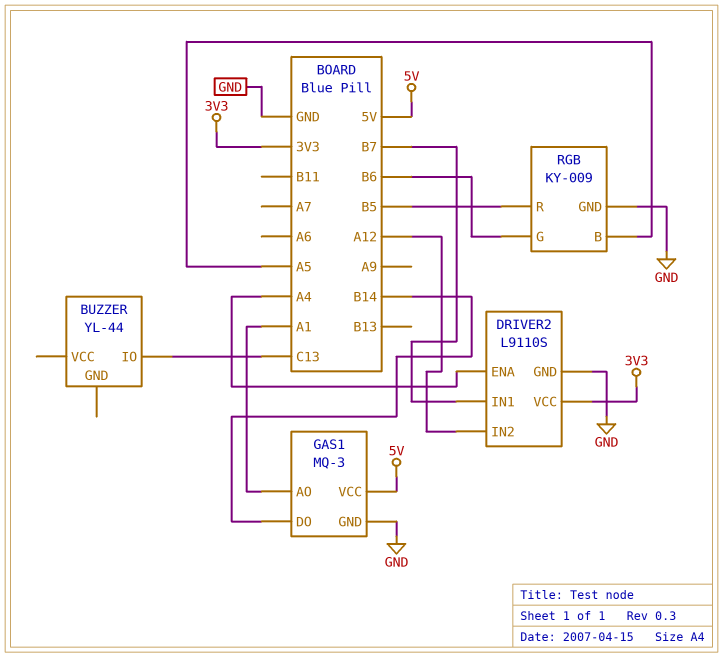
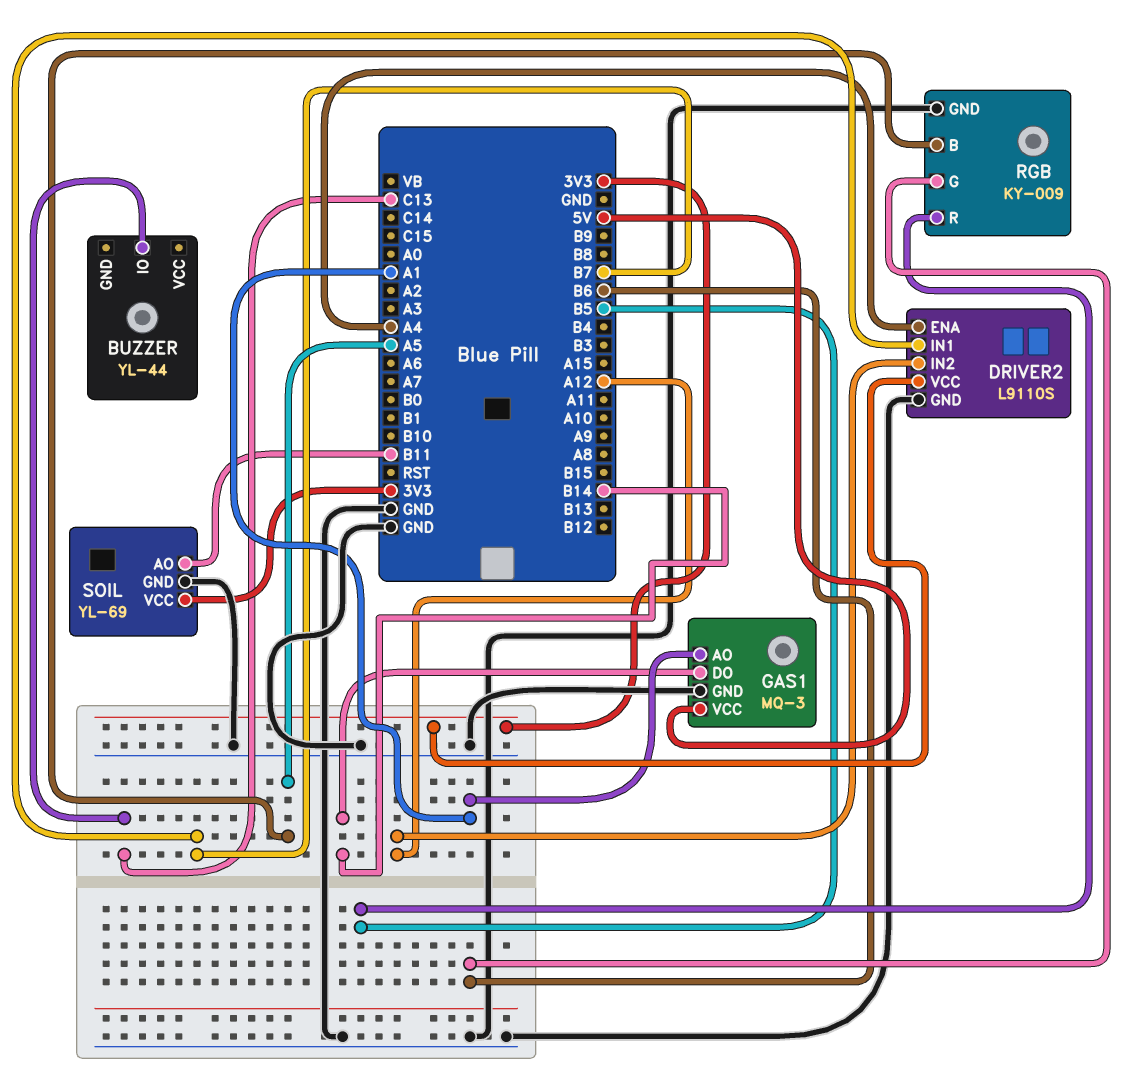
SOIL: none -> YL-69
SOIL pin AO: none -> B11
SOIL pin GND: none -> GND
SOIL pin VCC: none -> 3V3

